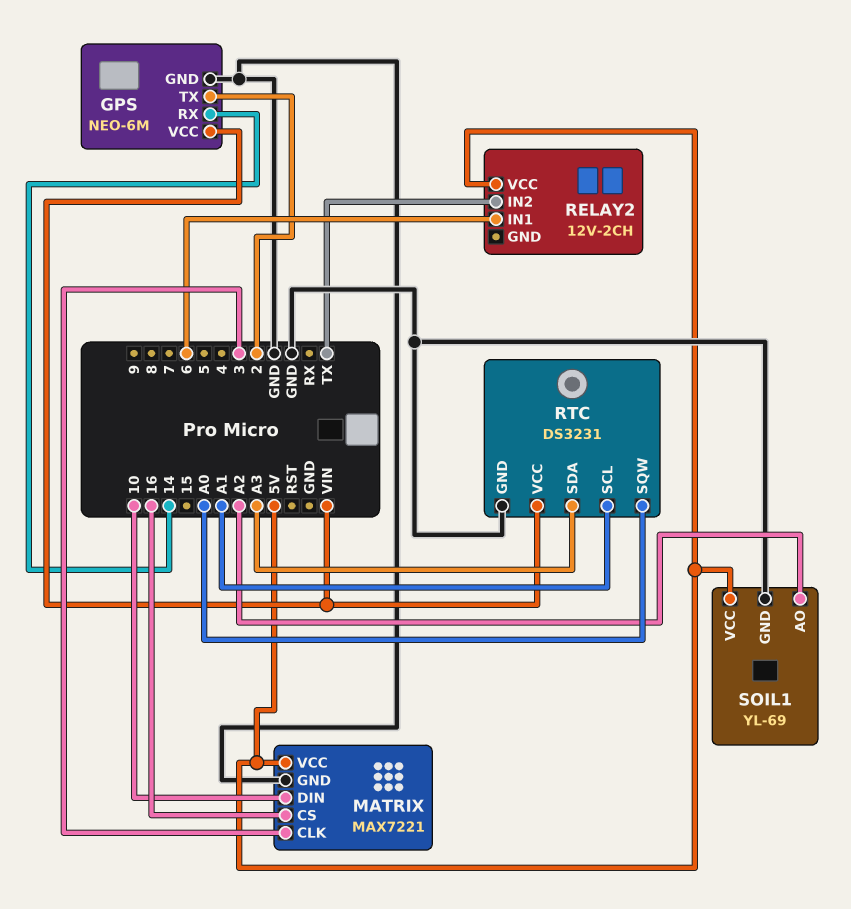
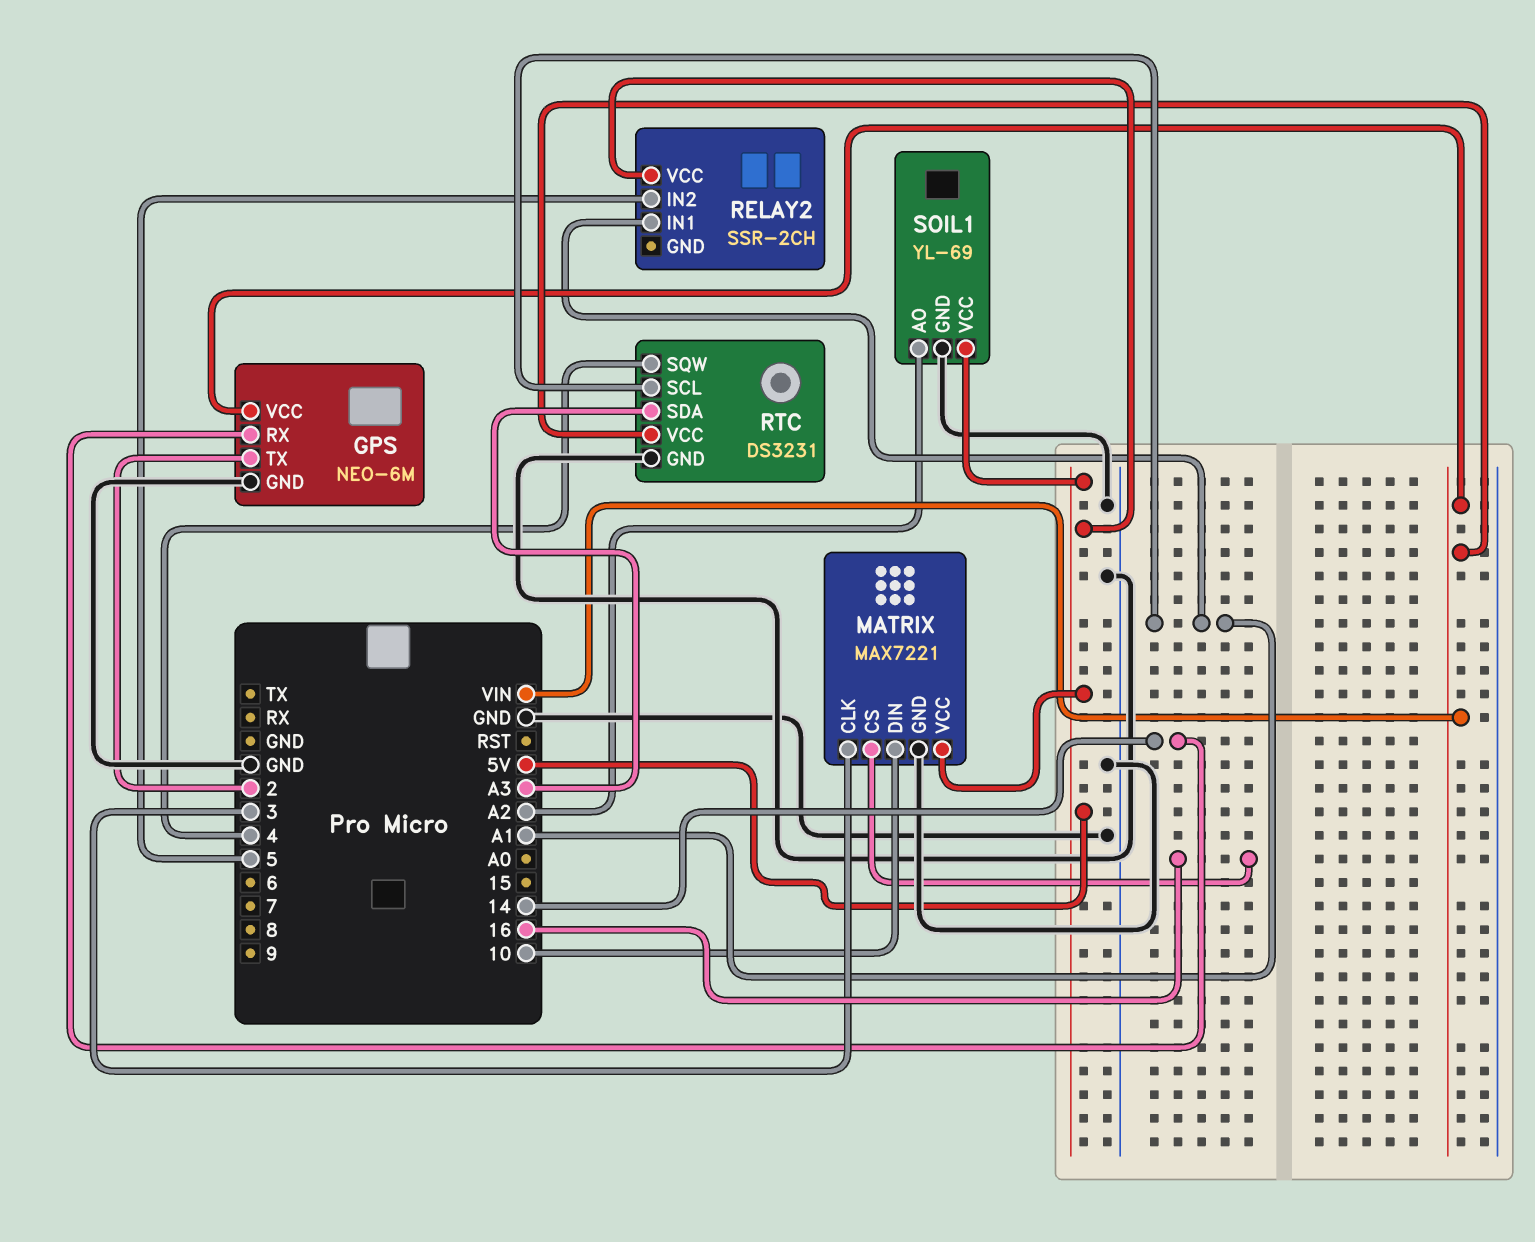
RELAY2: 12V-2CH -> SSR-2CH
RELAY2 pin IN1: 6 -> A1
RELAY2 pin IN2: TX -> 5
RTC pin SQW: A0 -> 4

